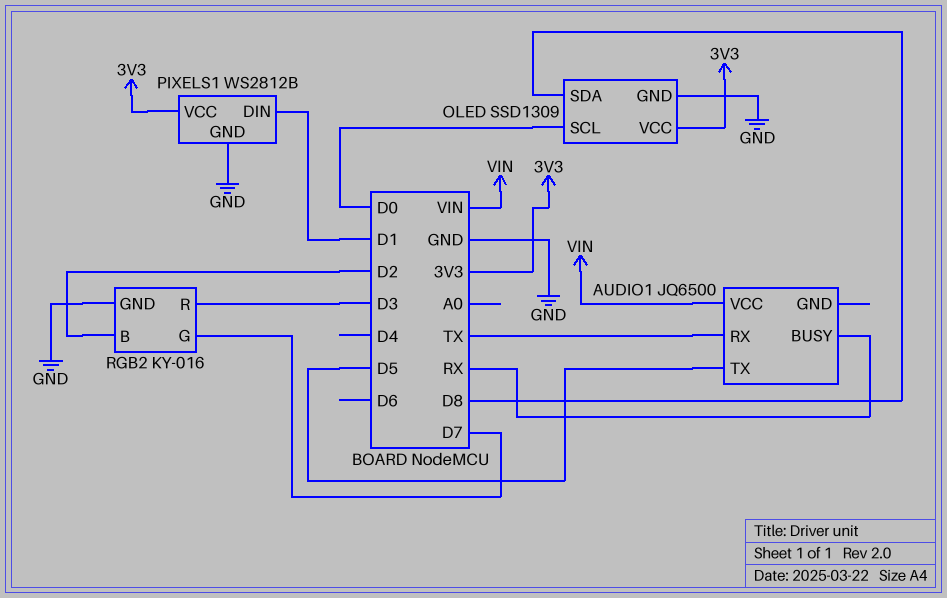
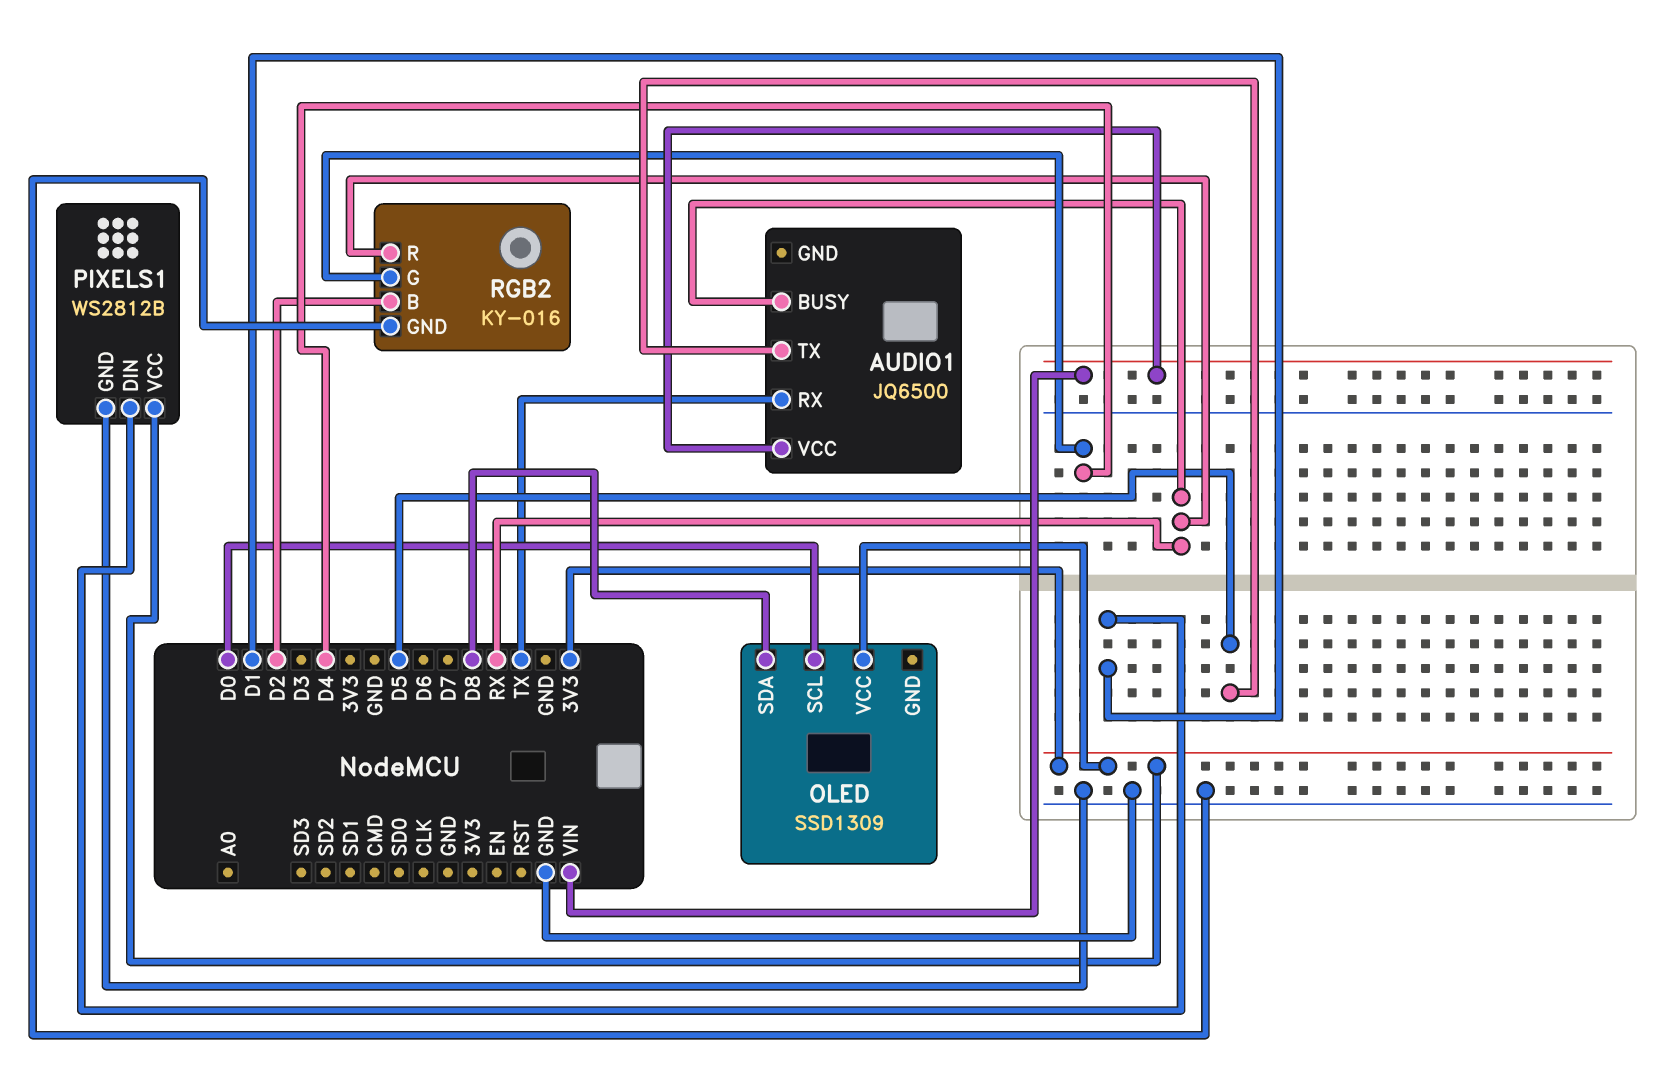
OLED pin GND: GND -> none
RGB2 pin G: D7 -> D4
RGB2 pin R: D3 -> RX

